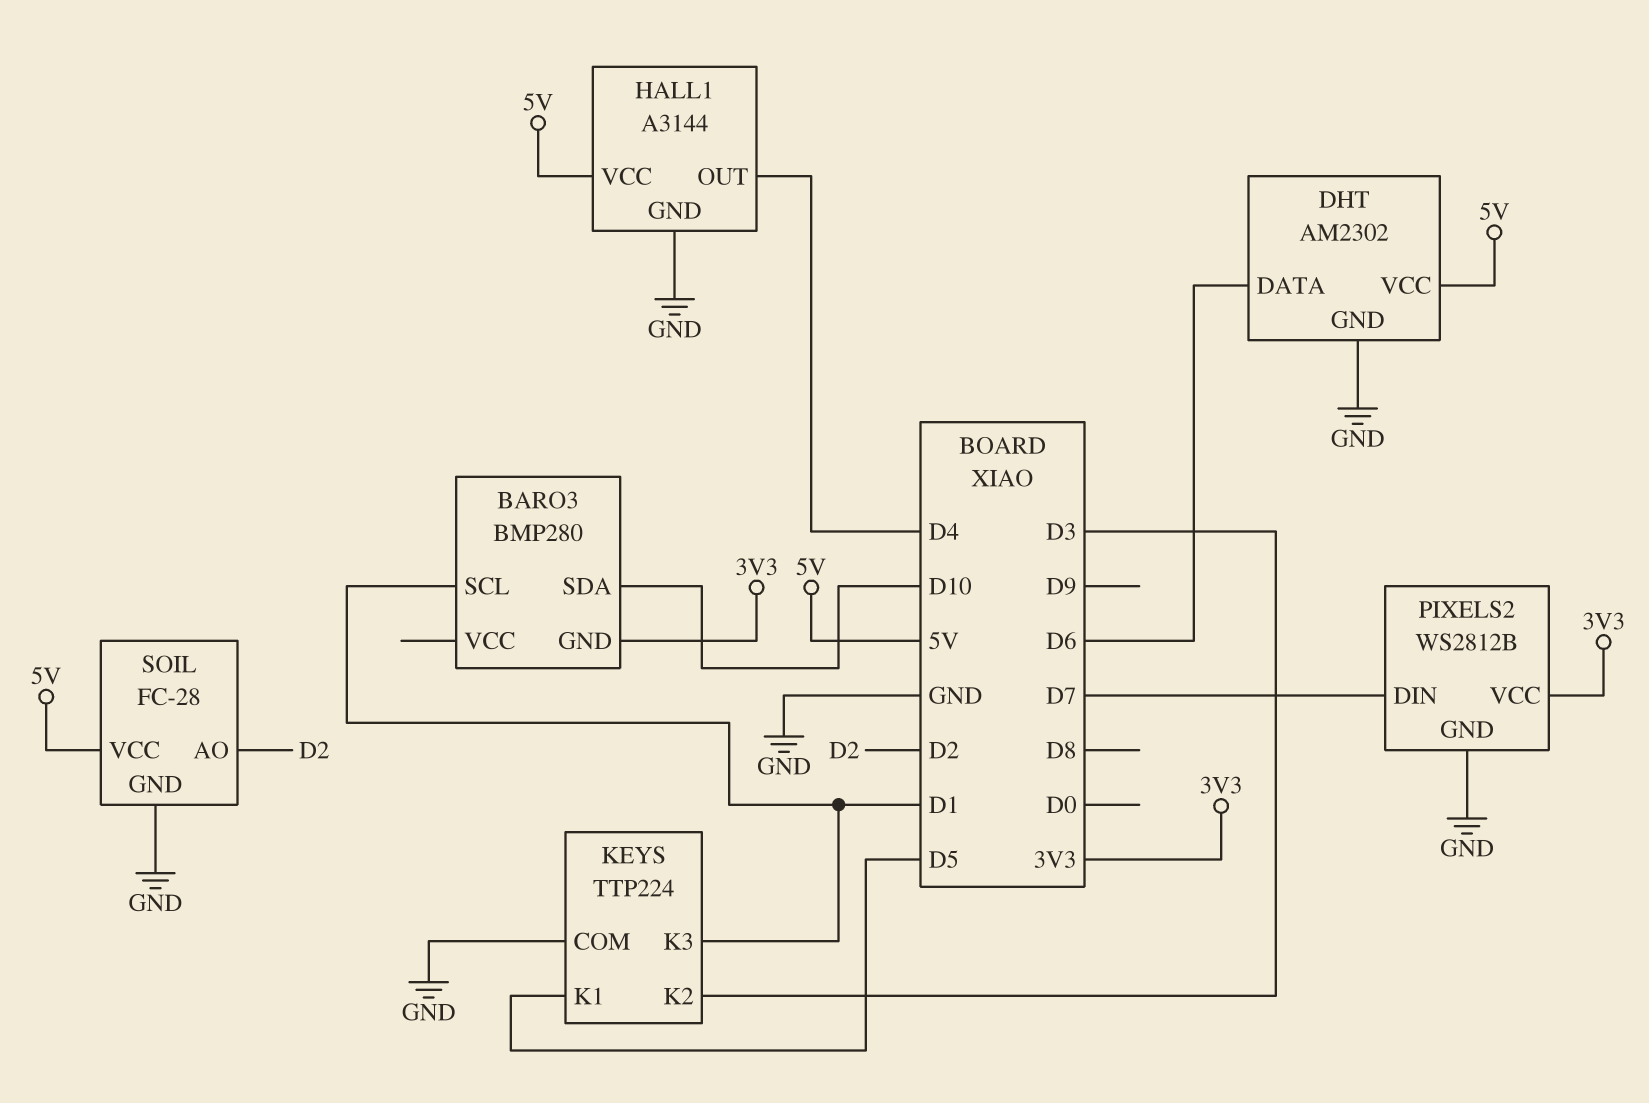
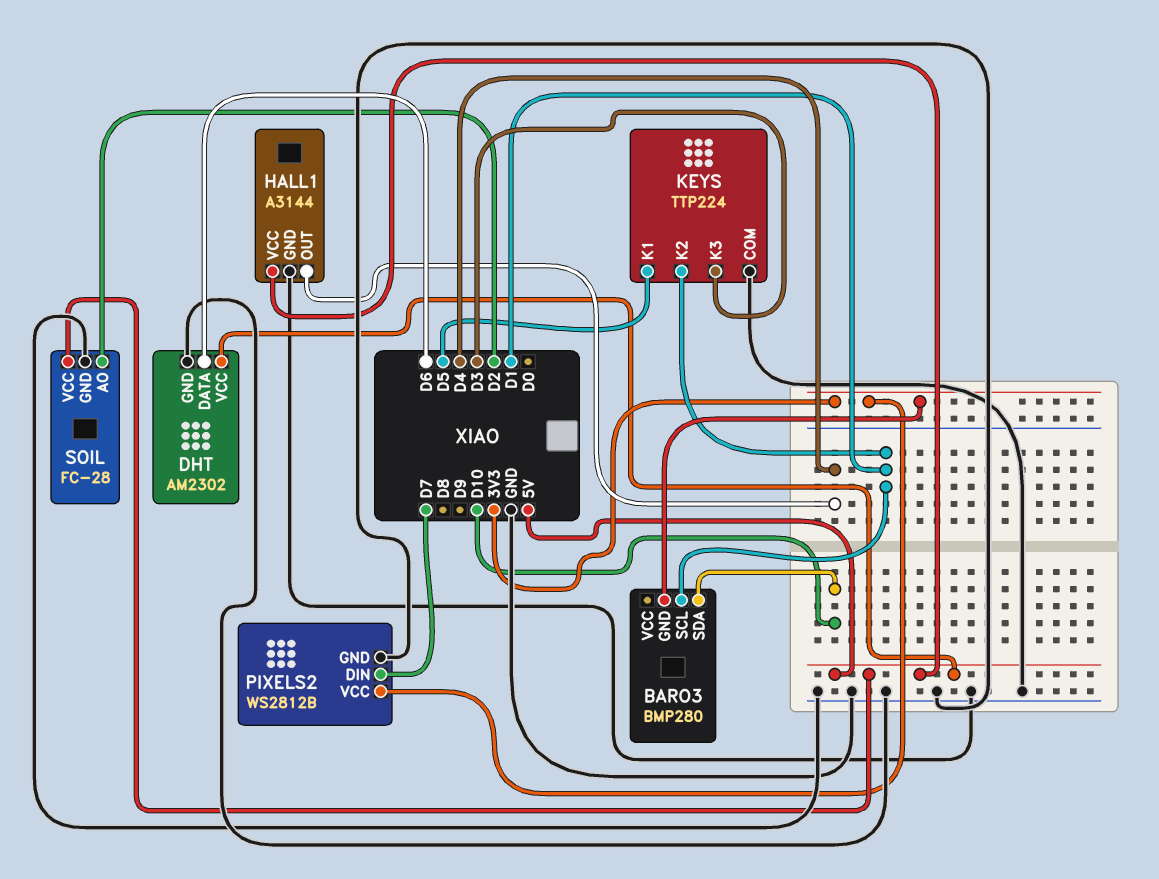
KEYS pin K2: D3 -> D1
KEYS pin K3: D1 -> D3

